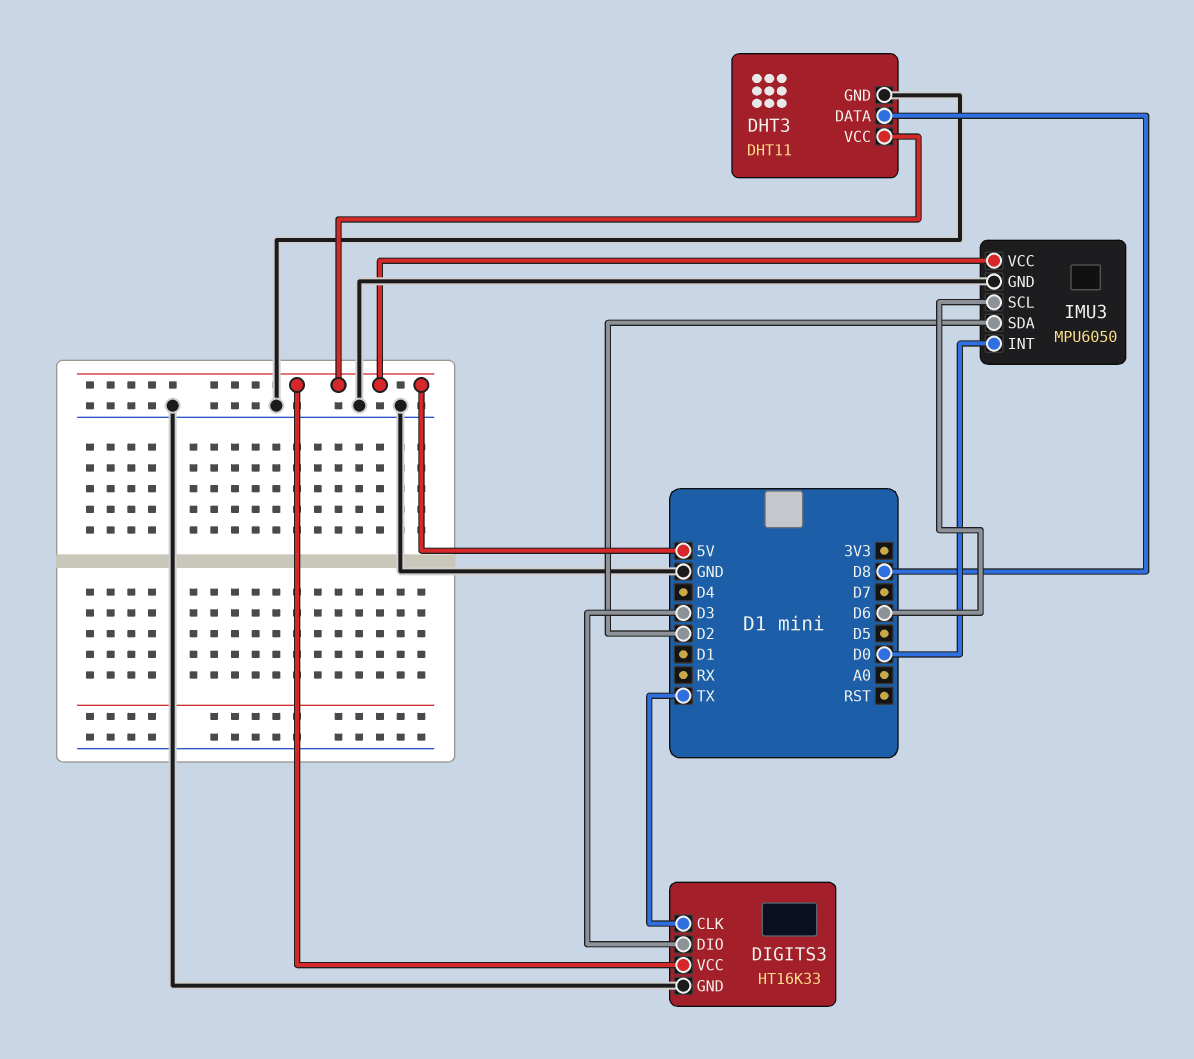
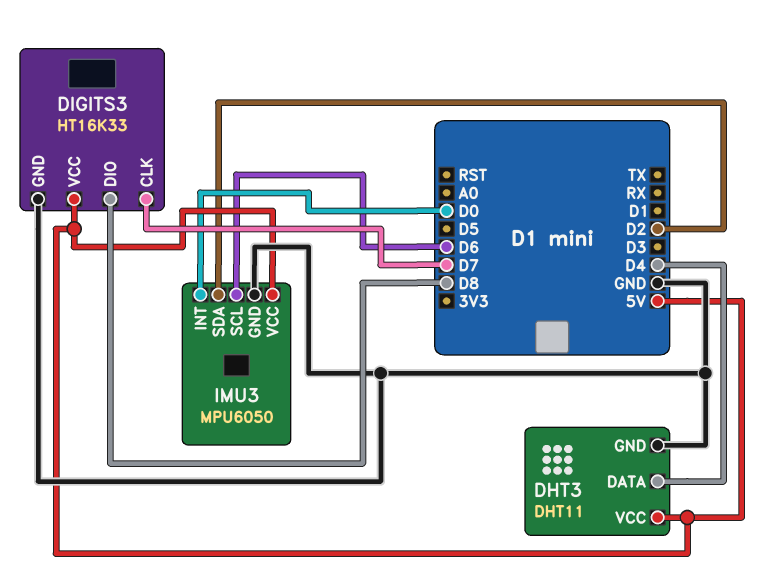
DHT3 pin DATA: D8 -> D4
DIGITS3 pin CLK: TX -> D7
DIGITS3 pin DIO: D3 -> D8

